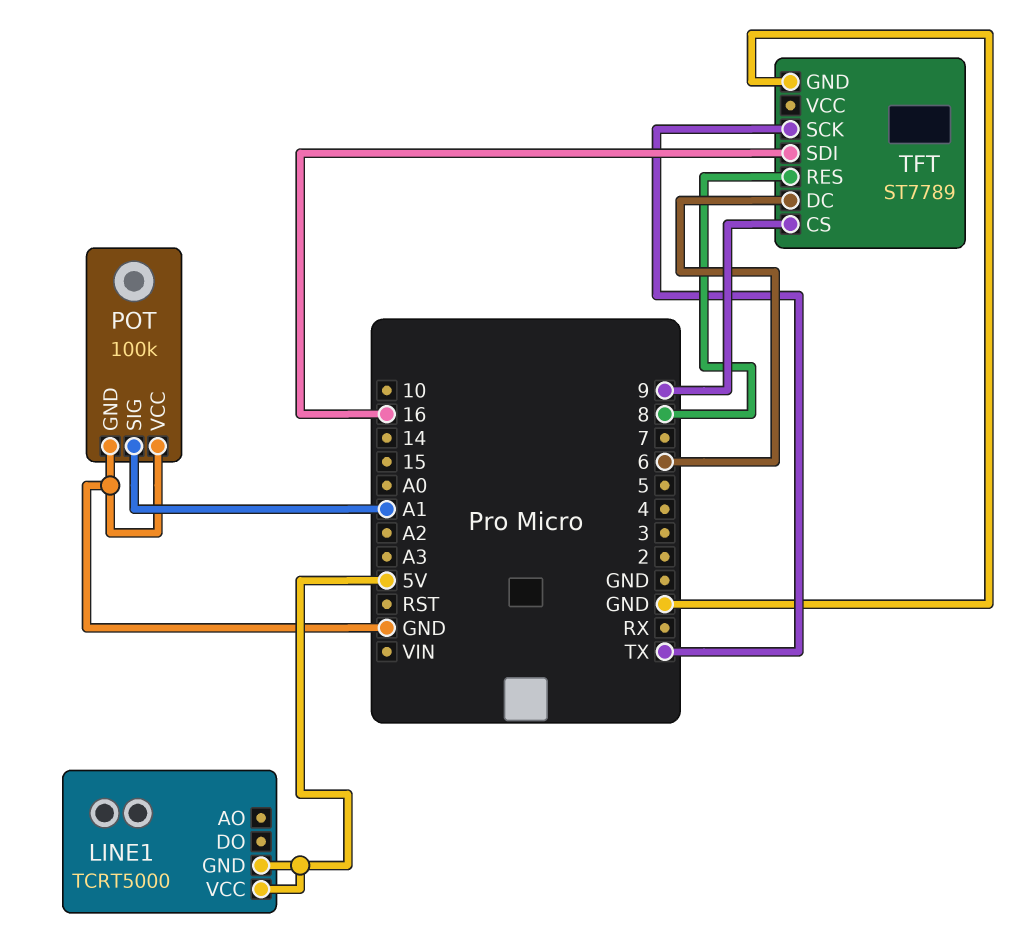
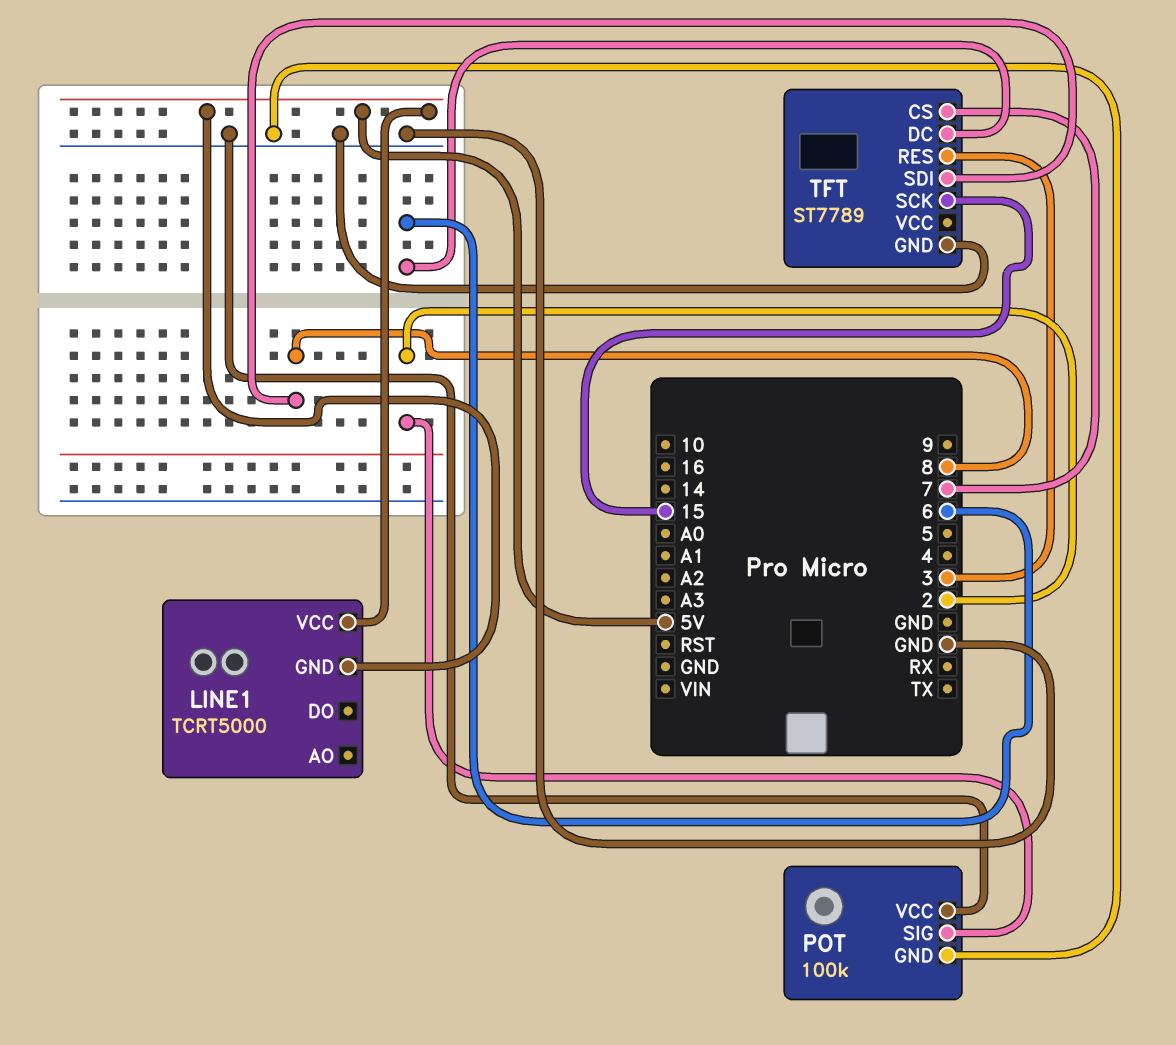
POT pin SIG: A1 -> 2
TFT pin CS: 9 -> 7
TFT pin RES: 8 -> 3
TFT pin SCK: TX -> 15
TFT pin SDI: 16 -> 8

